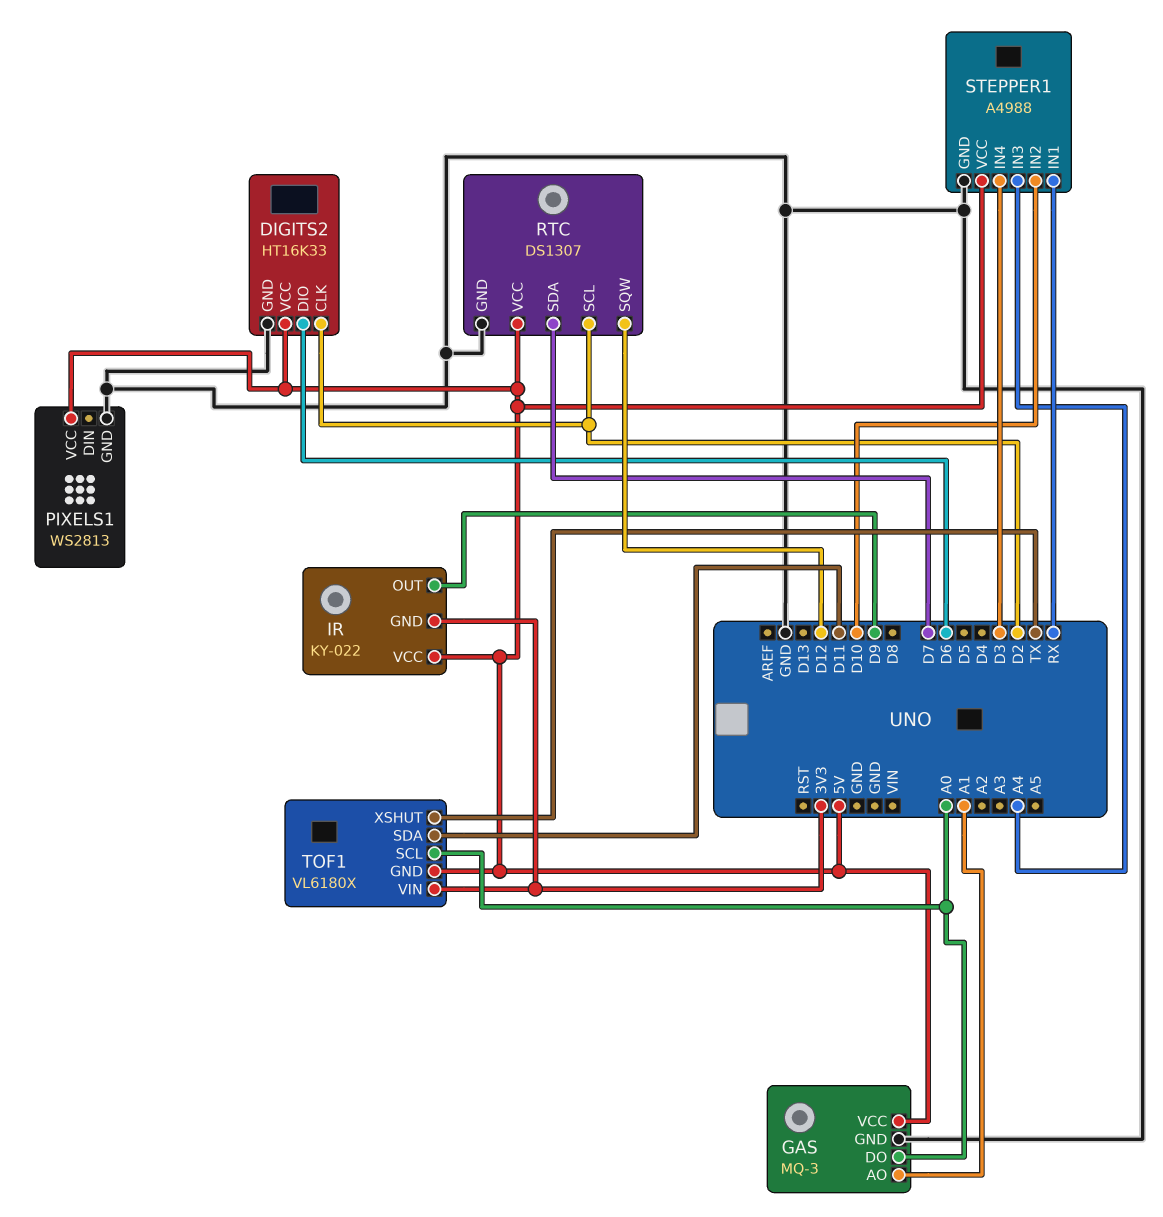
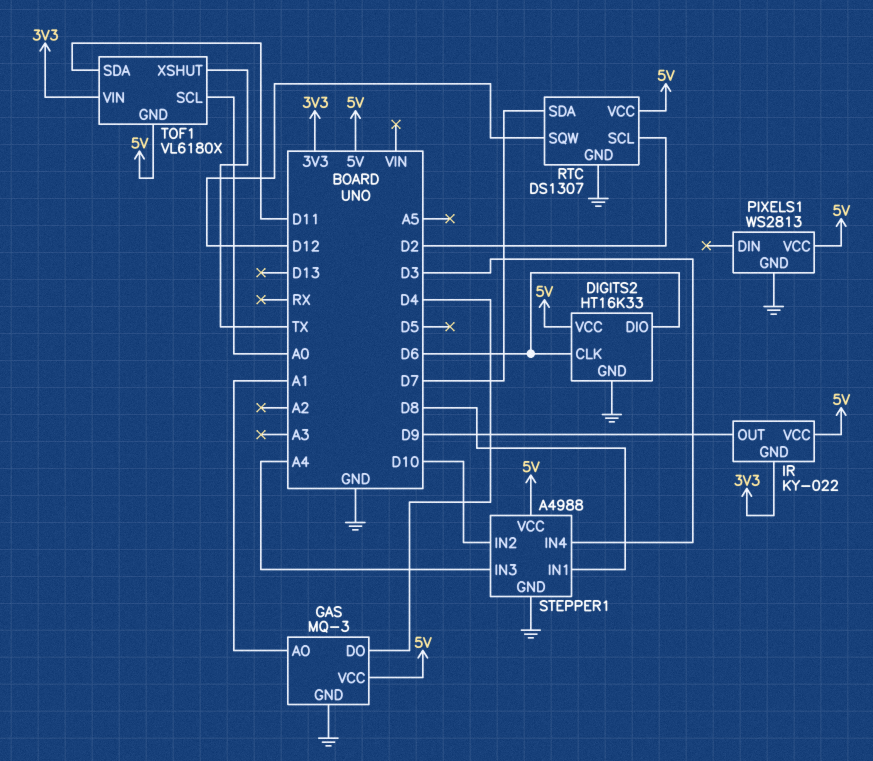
DIGITS2 pin CLK: D2 -> D6
GAS pin DO: A0 -> D4
STEPPER1 pin IN1: RX -> D8

